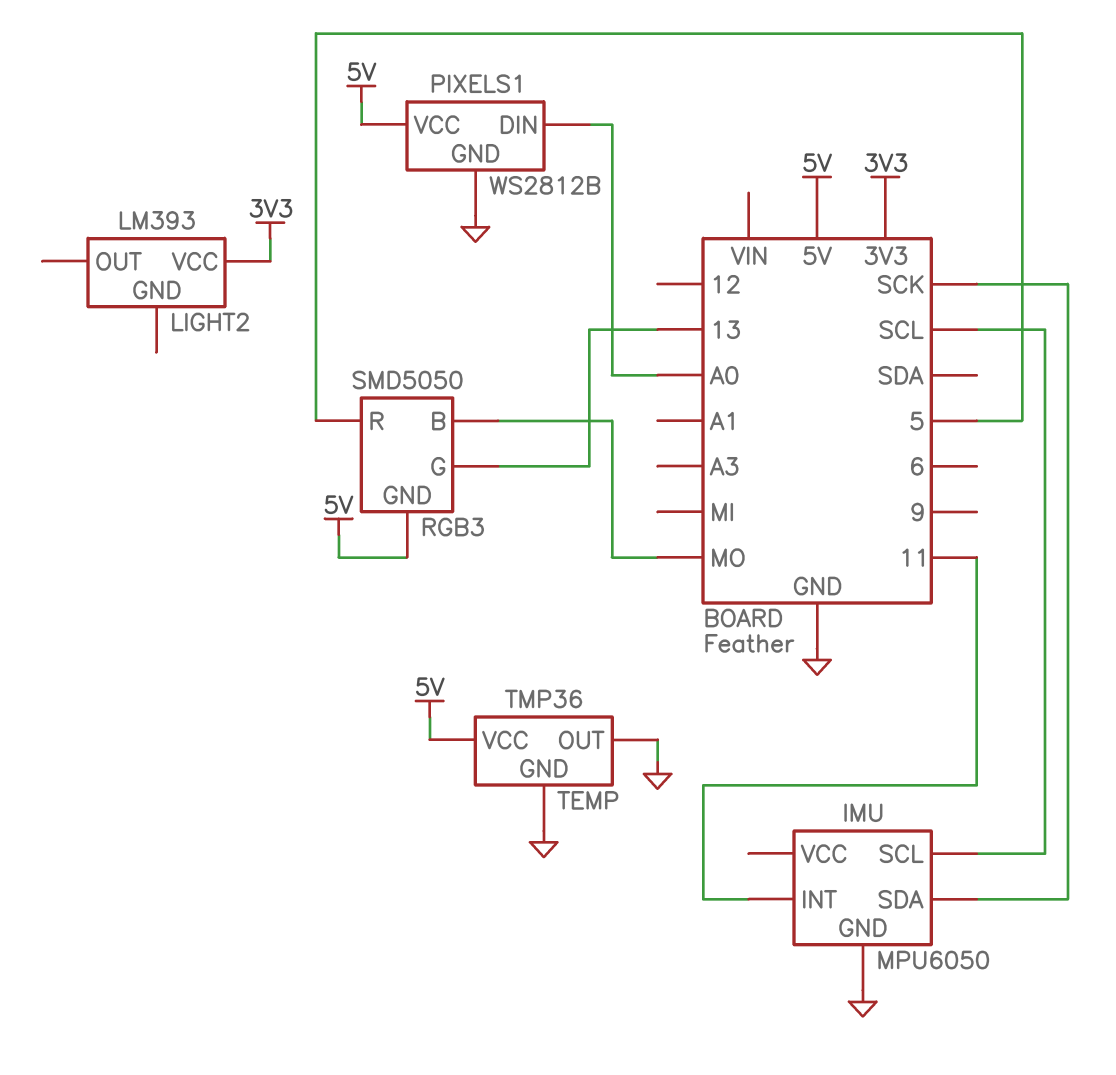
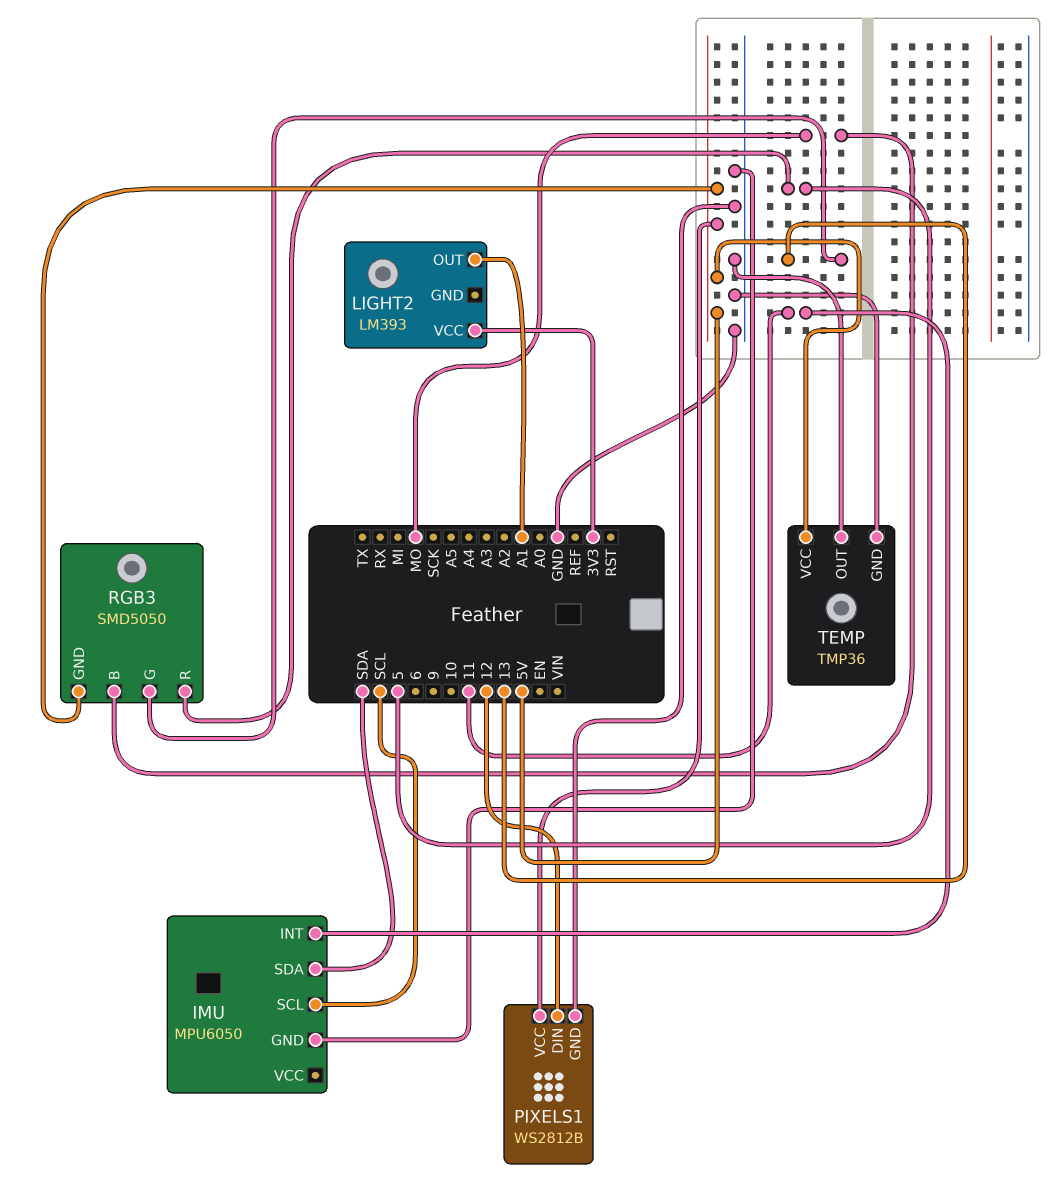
IMU pin SDA: SCK -> SDA
LIGHT2 pin OUT: none -> A1
PIXELS1 pin DIN: A0 -> 12

